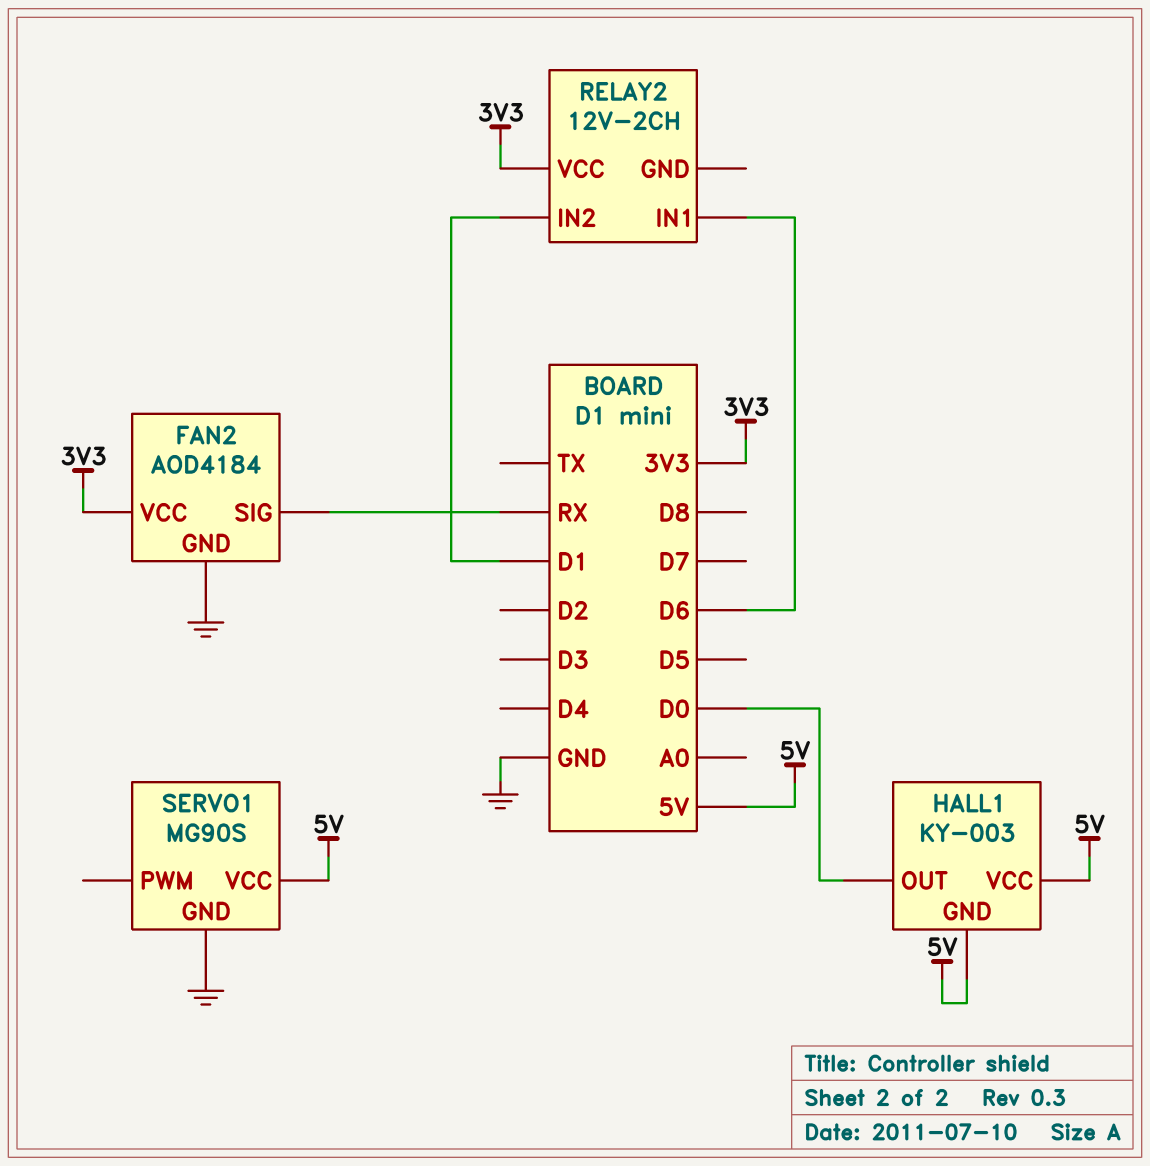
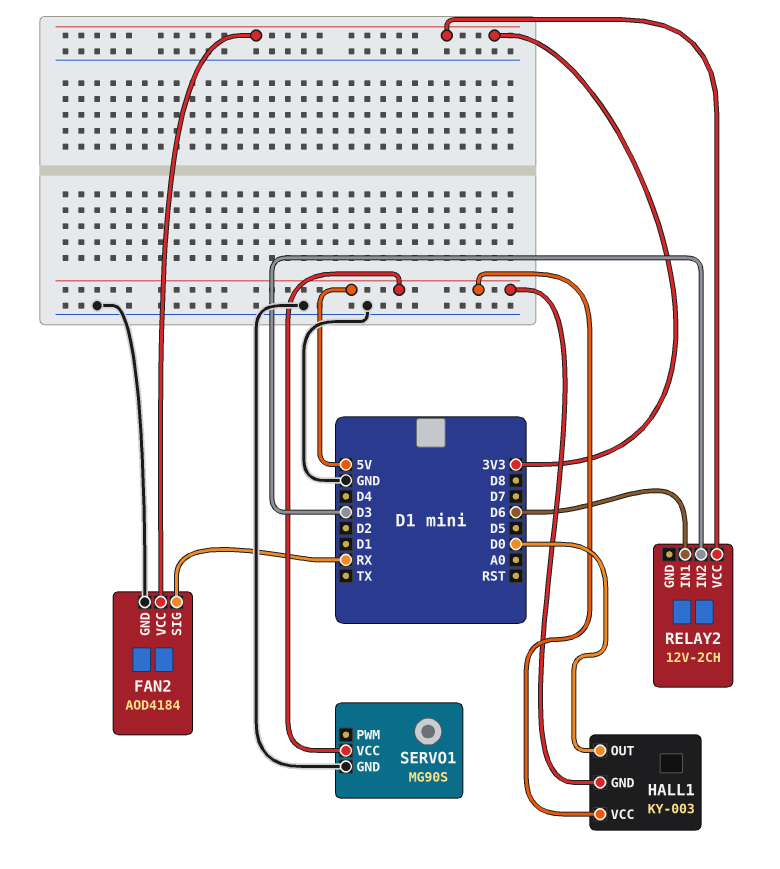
RELAY2 pin IN2: D1 -> D3

